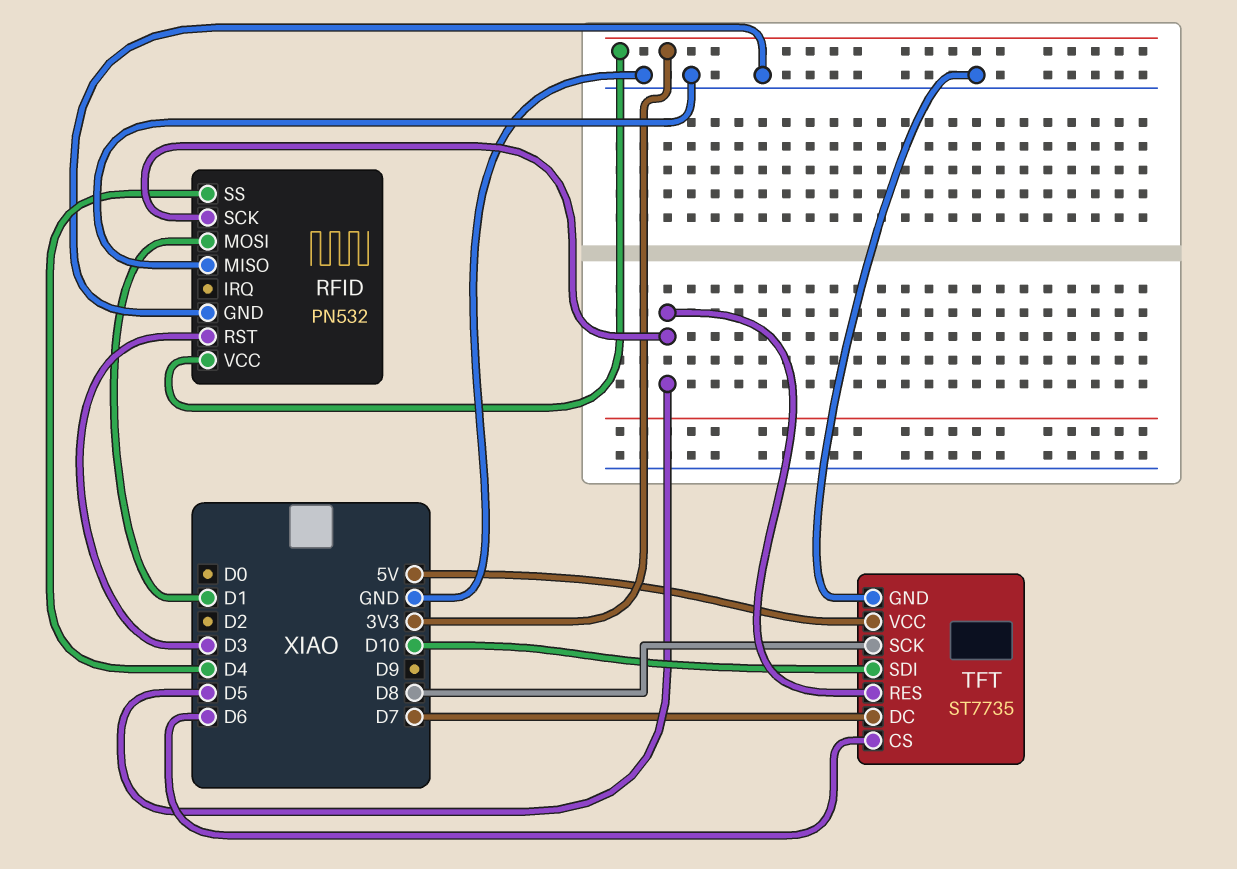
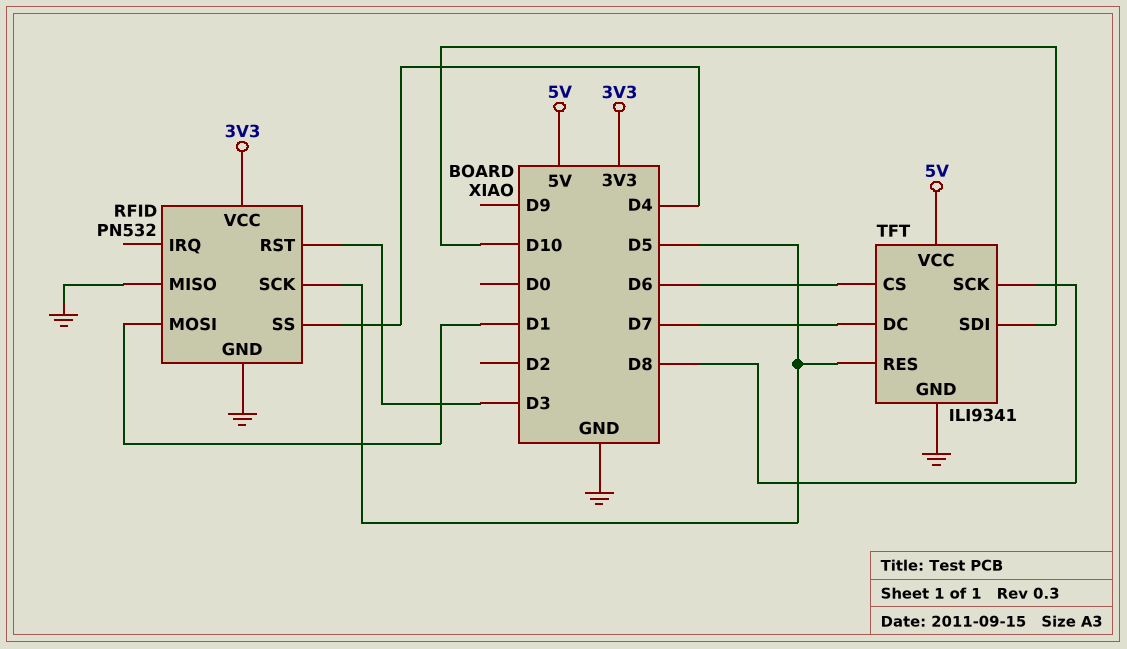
TFT: ST7735 -> ILI9341

